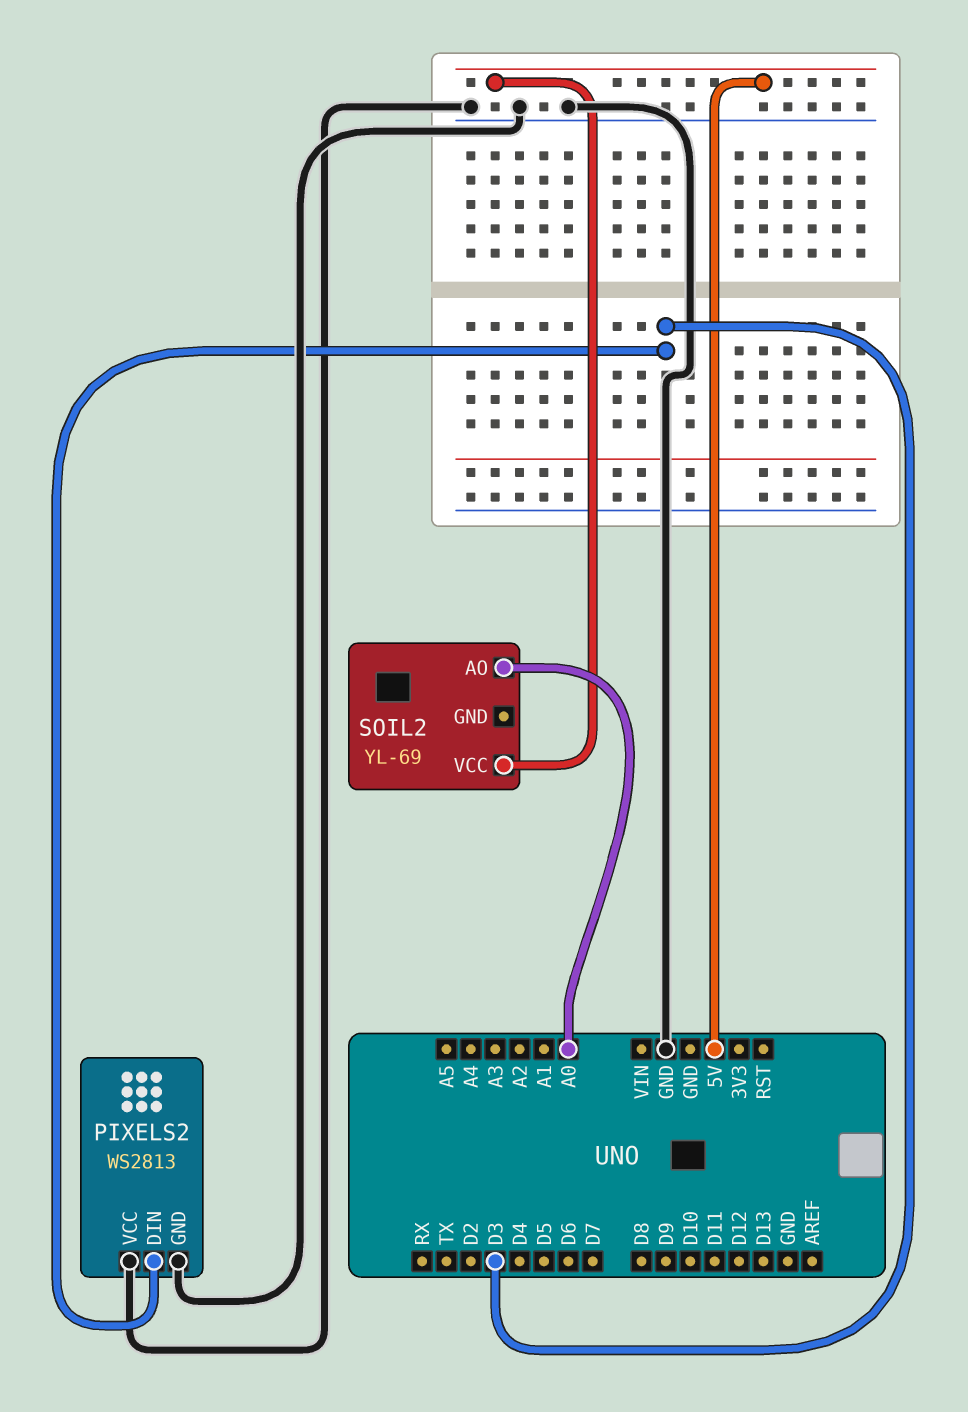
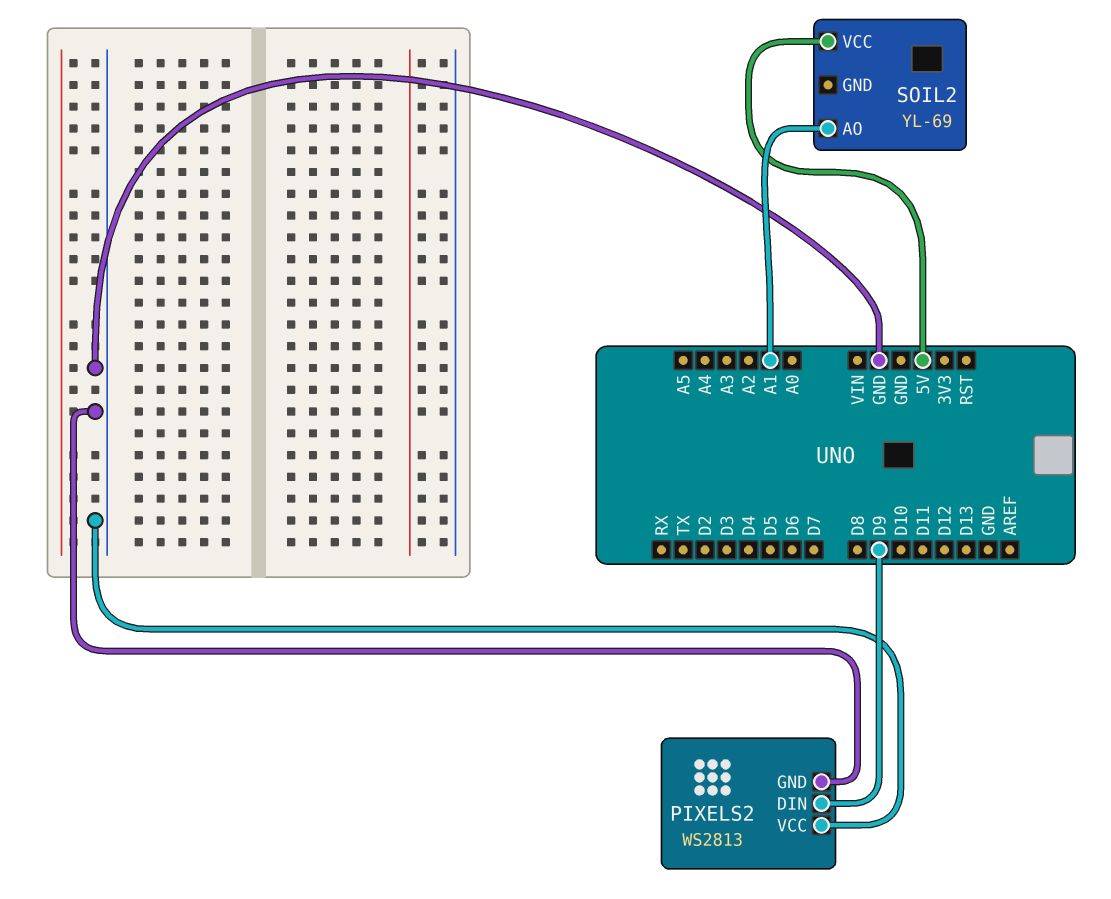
PIXELS2 pin DIN: D3 -> D9
SOIL2 pin AO: A0 -> A1

